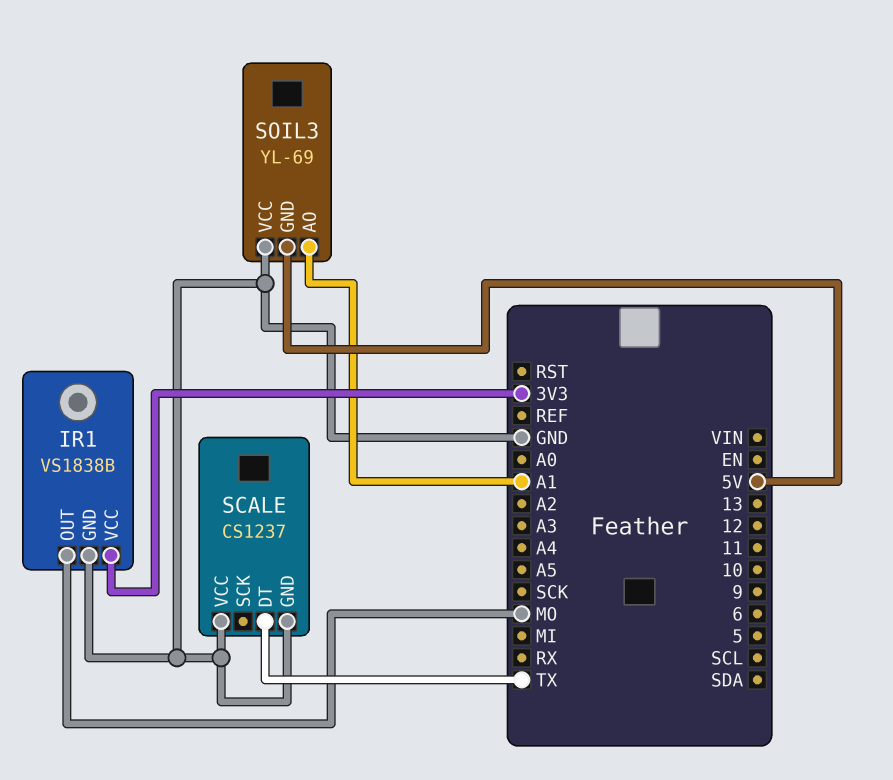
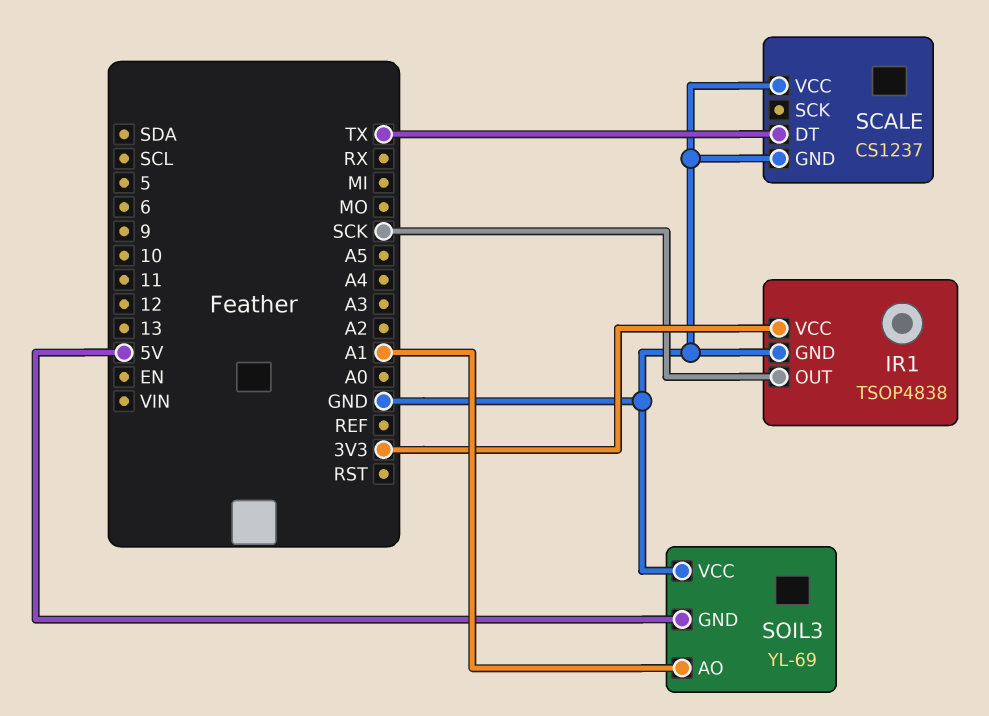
IR1: VS1838B -> TSOP4838
IR1 pin OUT: MO -> SCK

